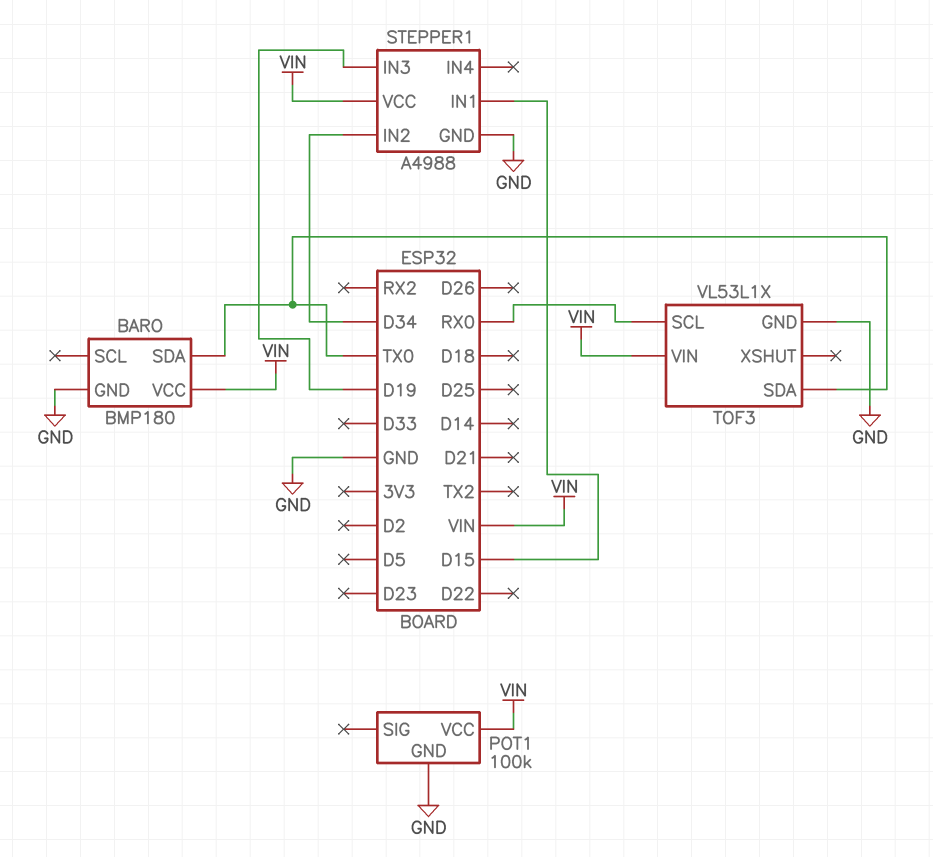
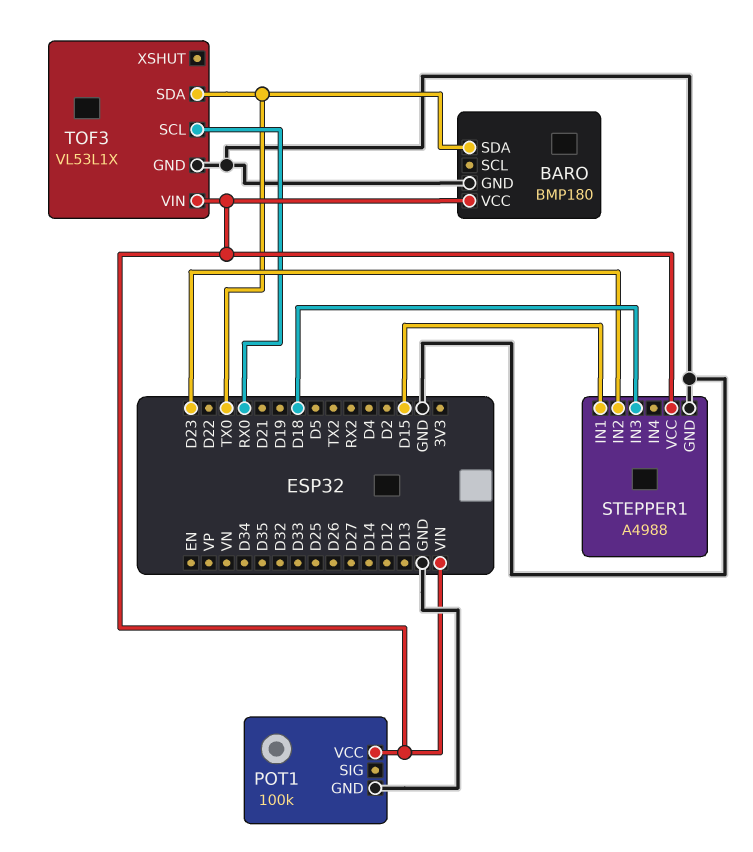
STEPPER1 pin IN2: D34 -> D23
STEPPER1 pin IN3: D19 -> D18

